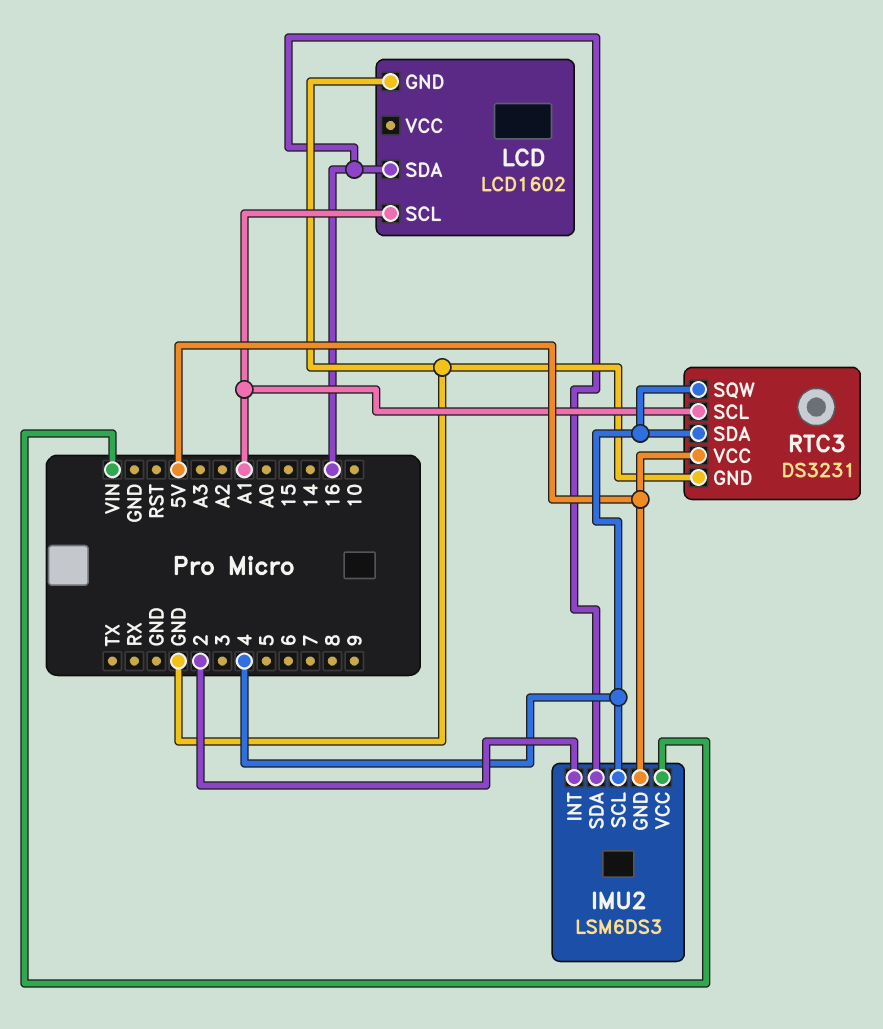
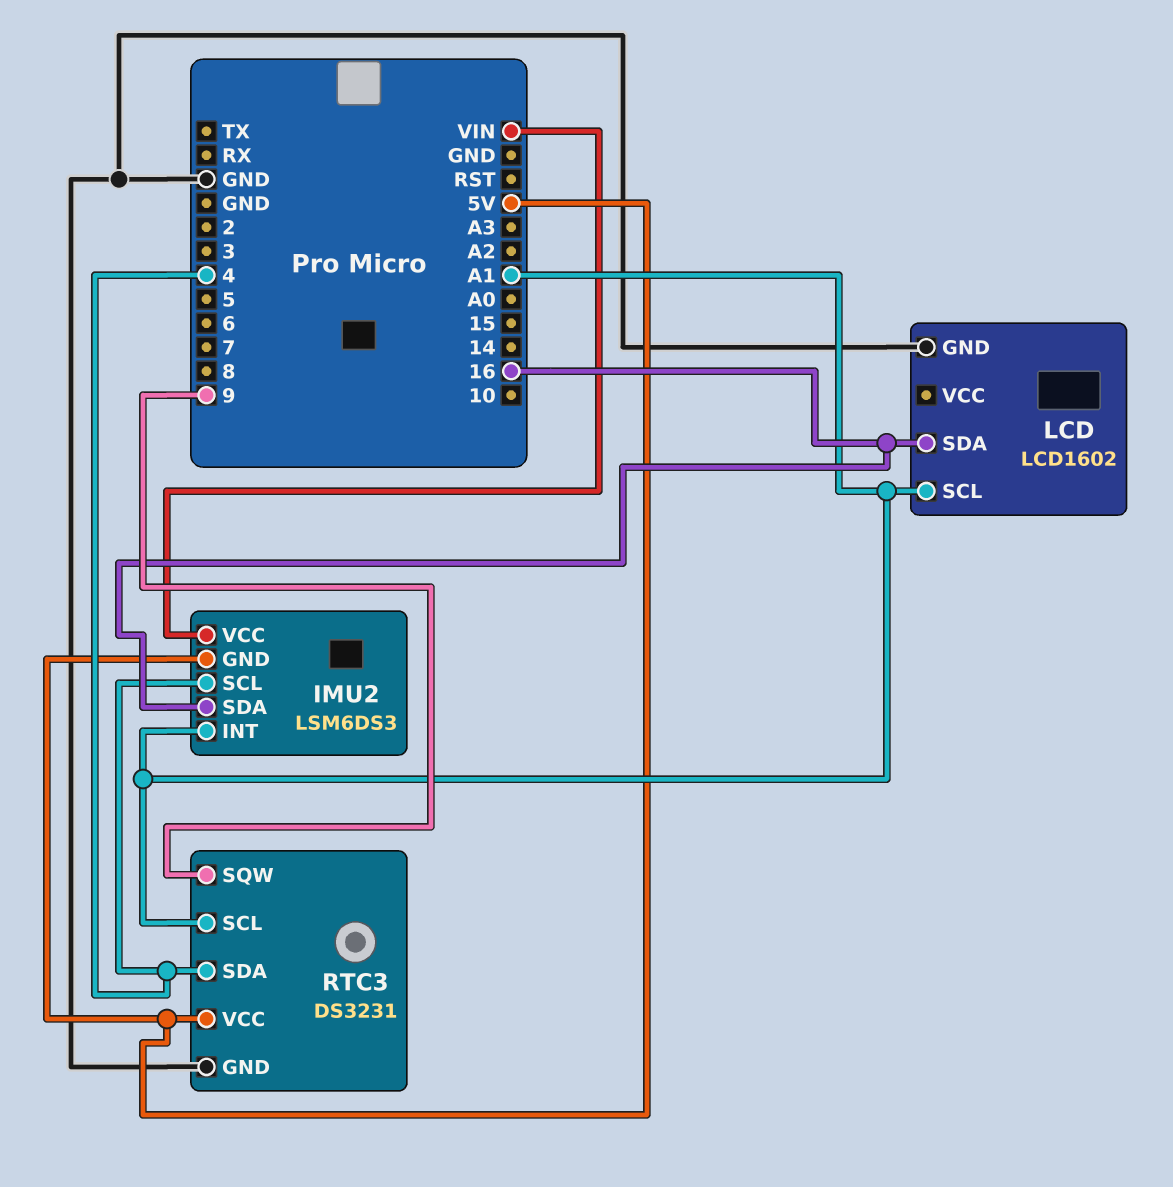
IMU2 pin INT: 2 -> A1
RTC3 pin SQW: 4 -> 9

